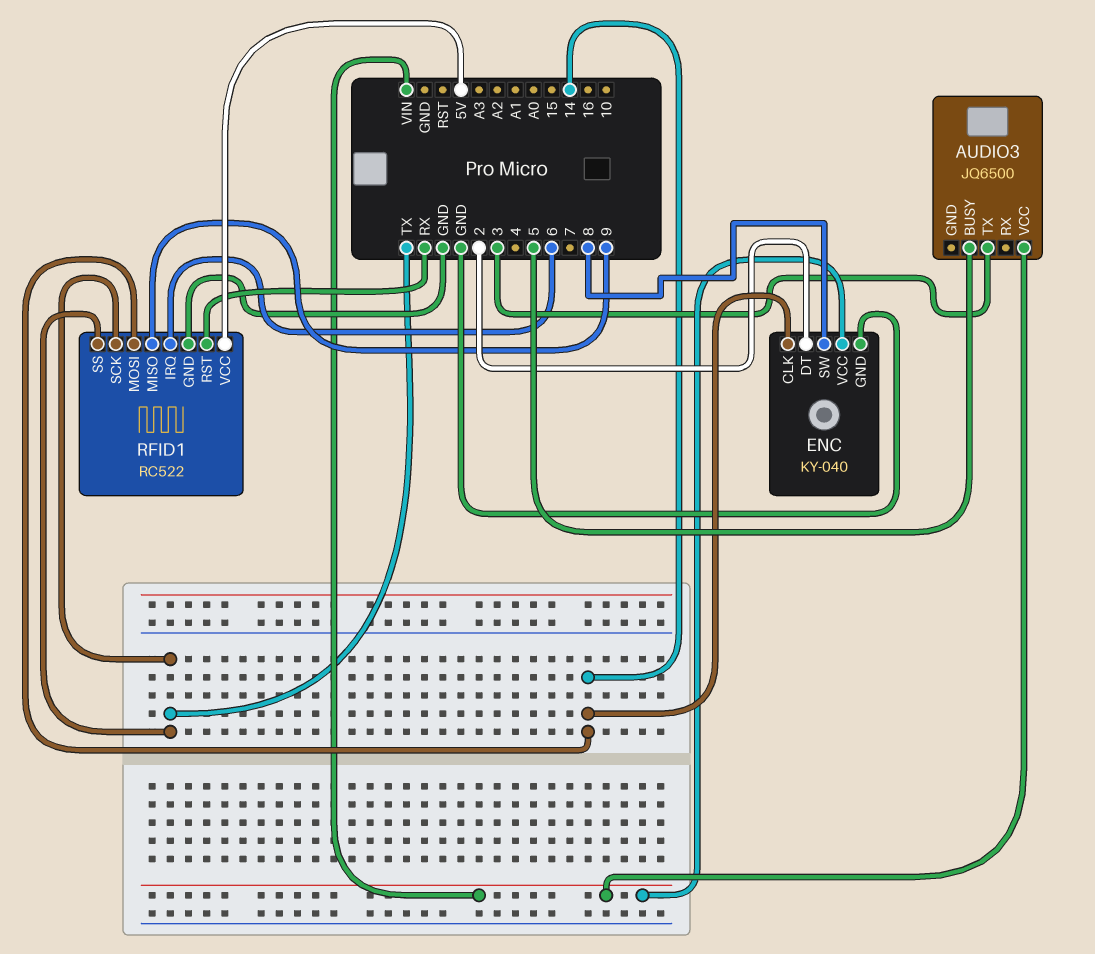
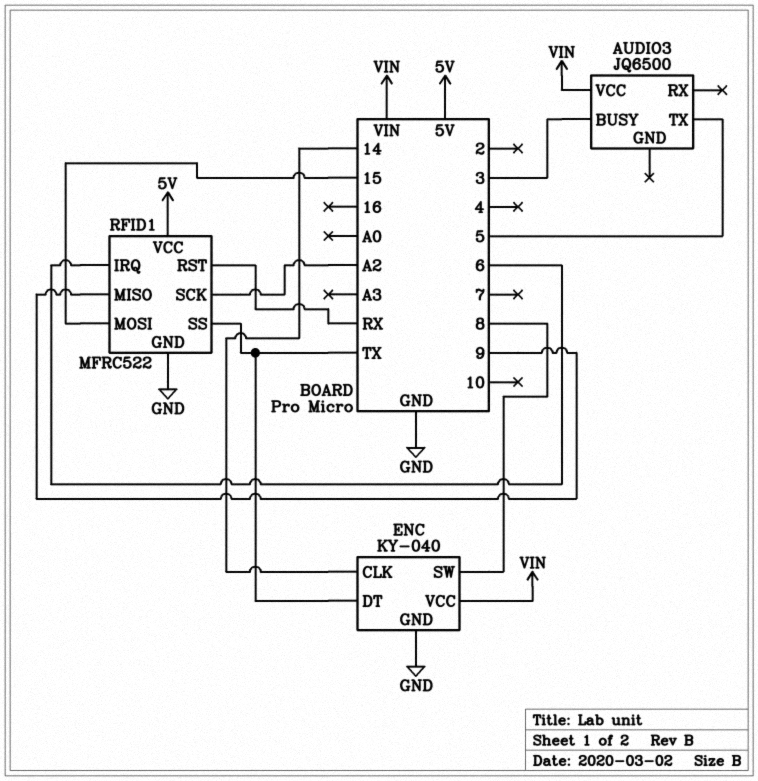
AUDIO3 pin BUSY: 5 -> 3
AUDIO3 pin TX: 3 -> 5
ENC pin DT: 2 -> TX
RFID1: RC522 -> MFRC522
RFID1 pin MOSI: 14 -> 15
RFID1 pin SCK: TX -> A2

